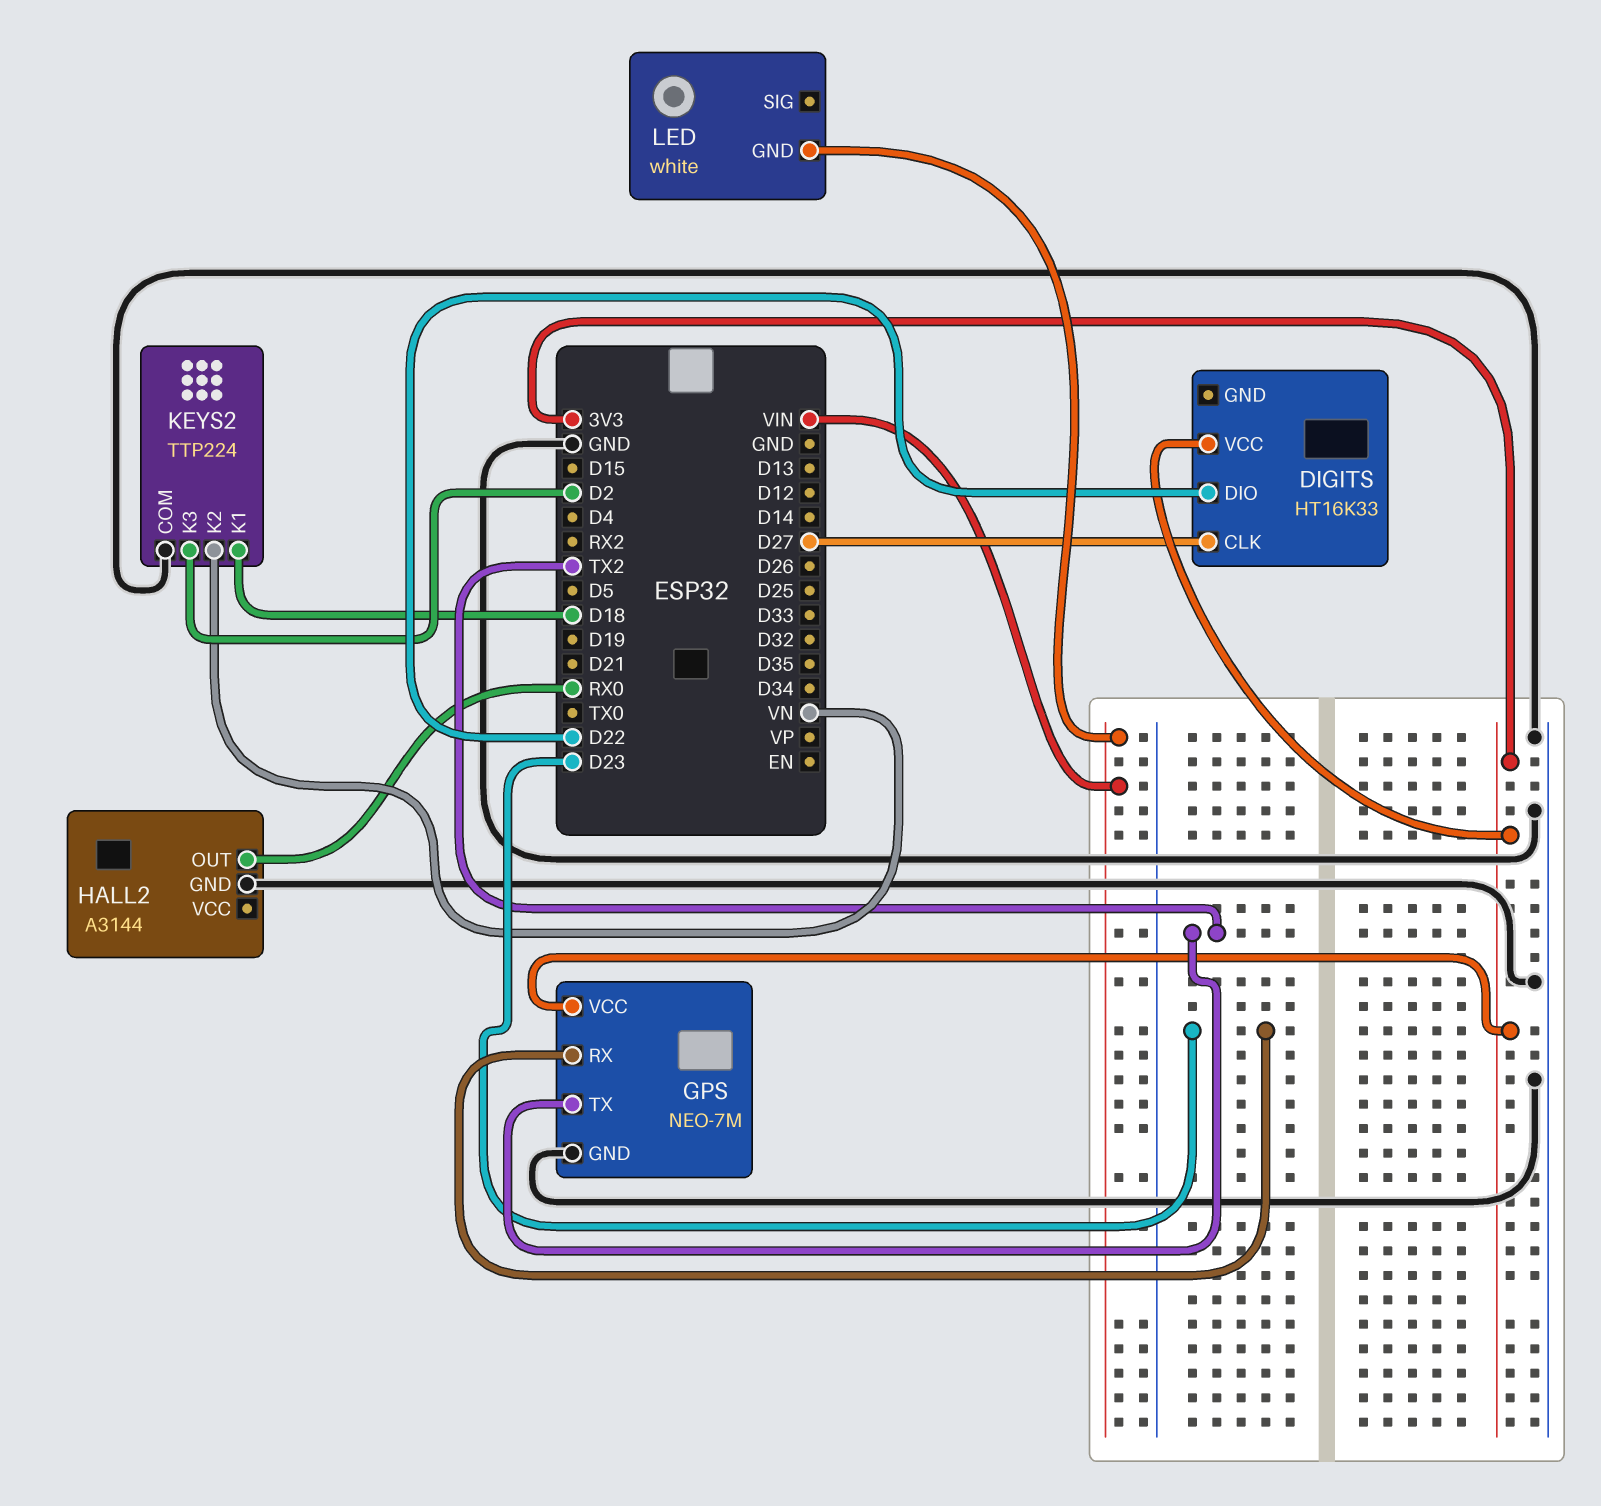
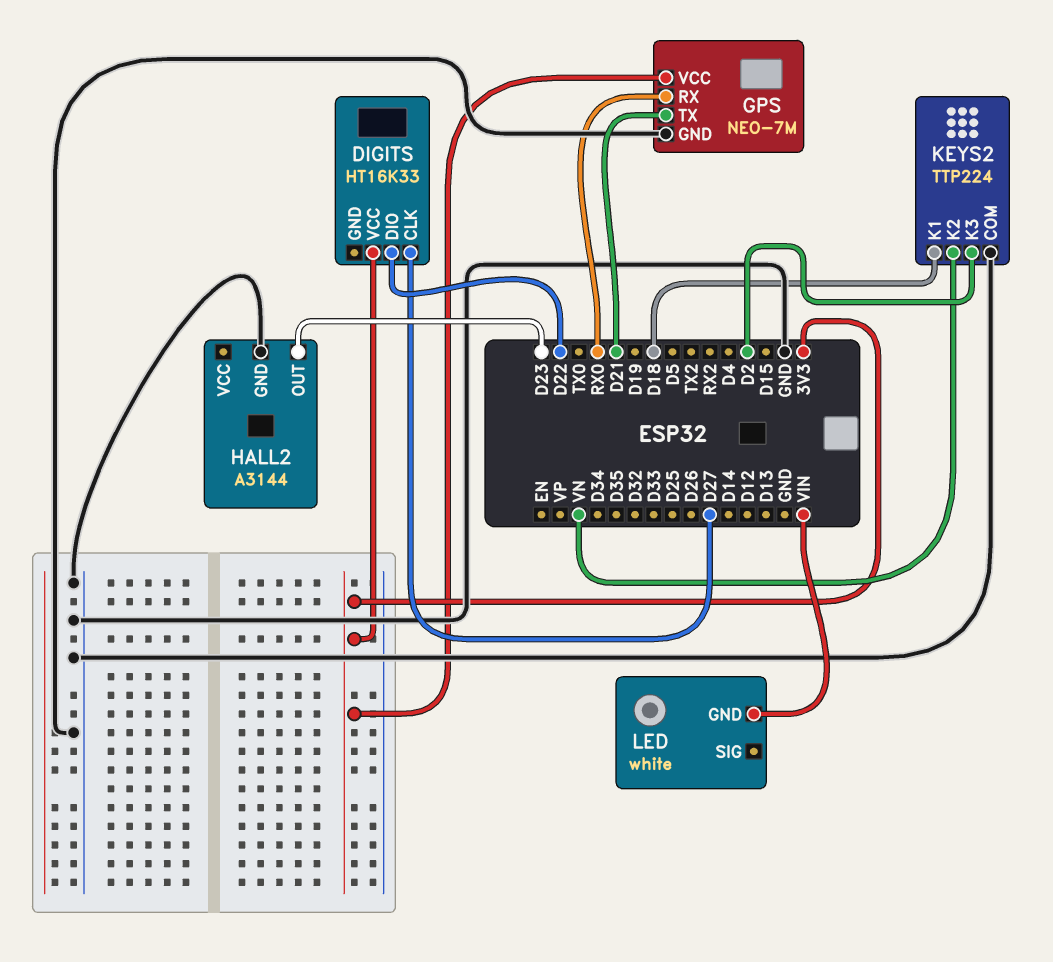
GPS pin RX: D23 -> RX0
GPS pin TX: TX2 -> D21
HALL2 pin OUT: RX0 -> D23

